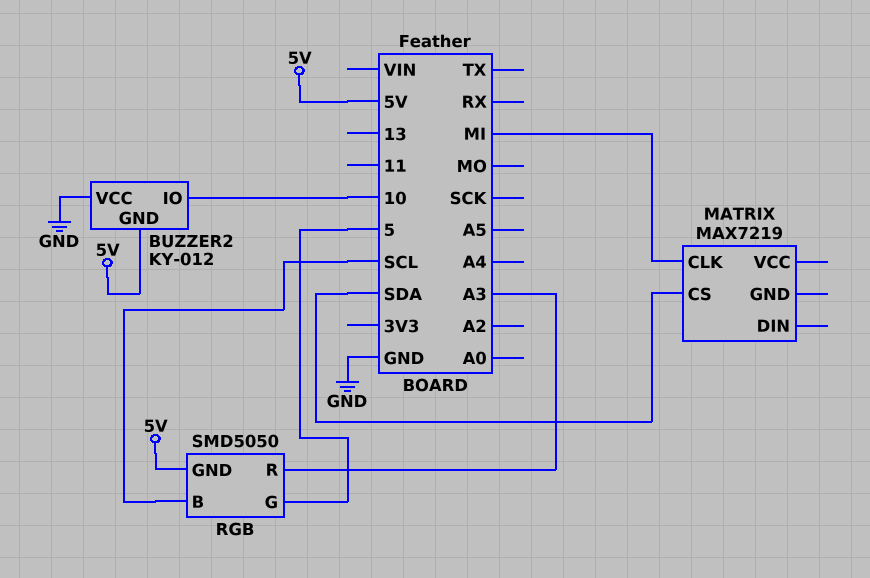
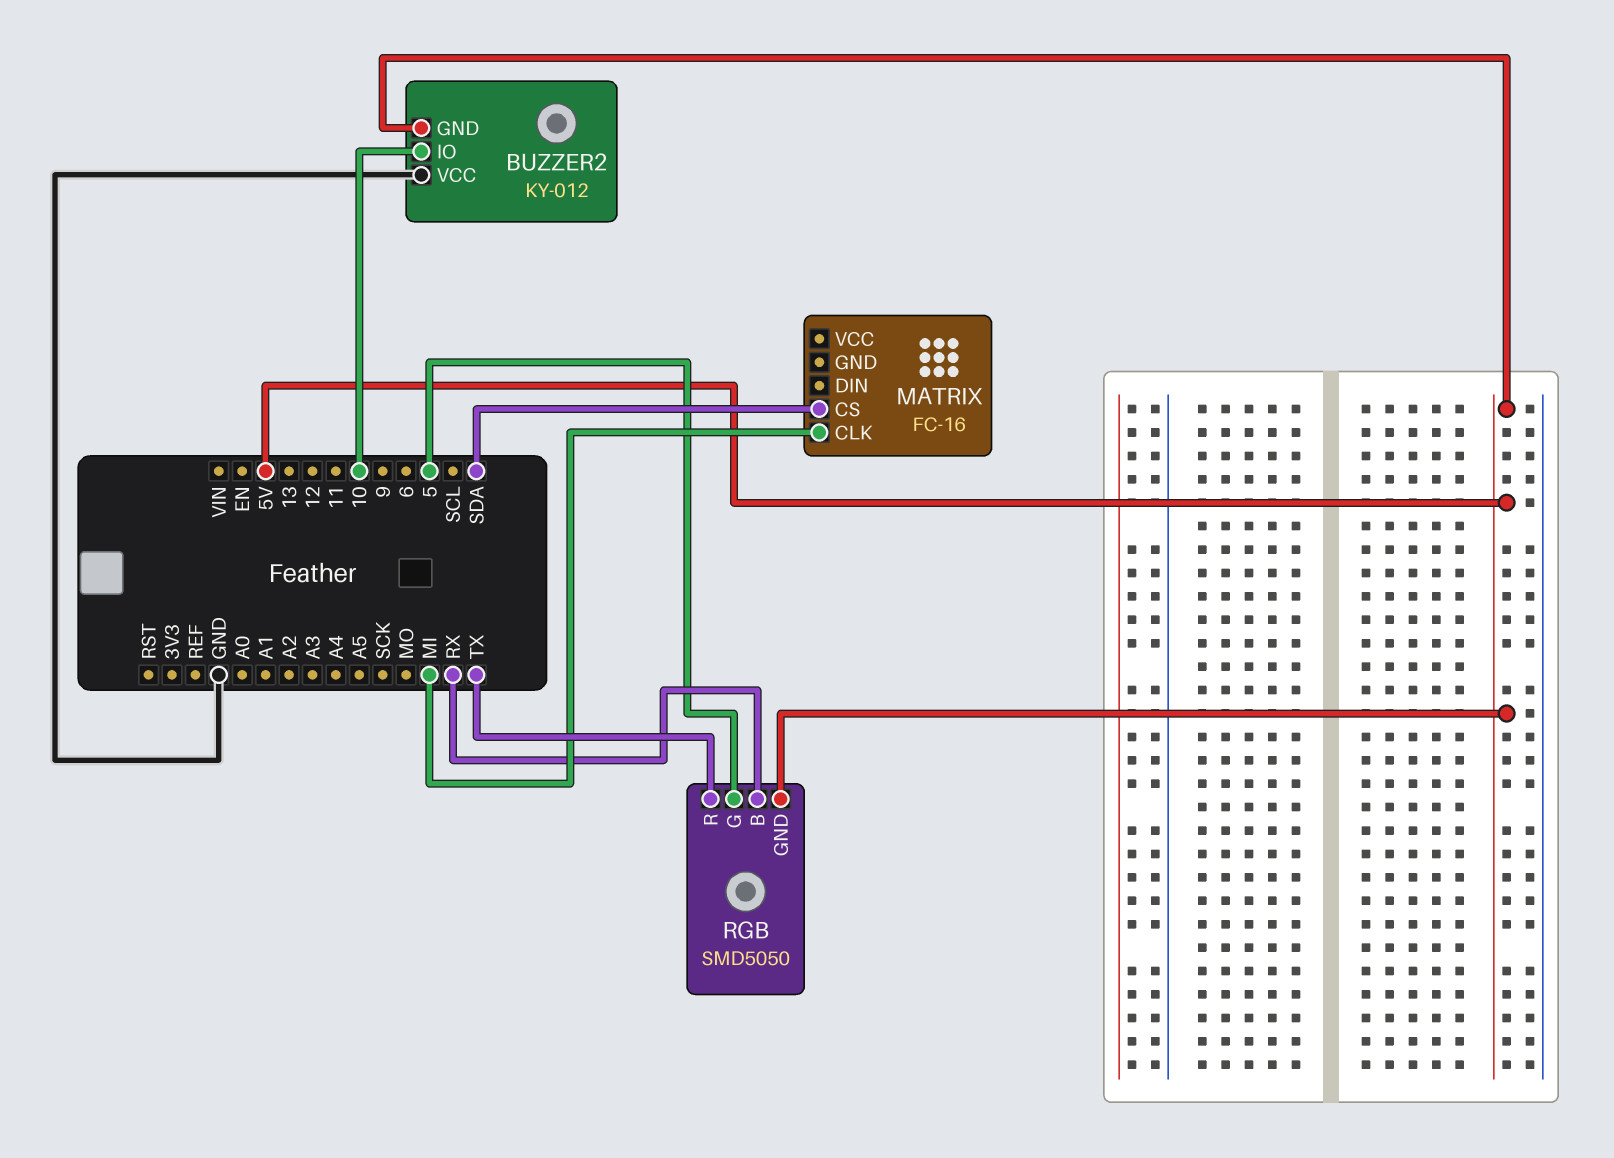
MATRIX: MAX7219 -> FC-16
RGB pin B: SCL -> RX
RGB pin R: A3 -> TX

